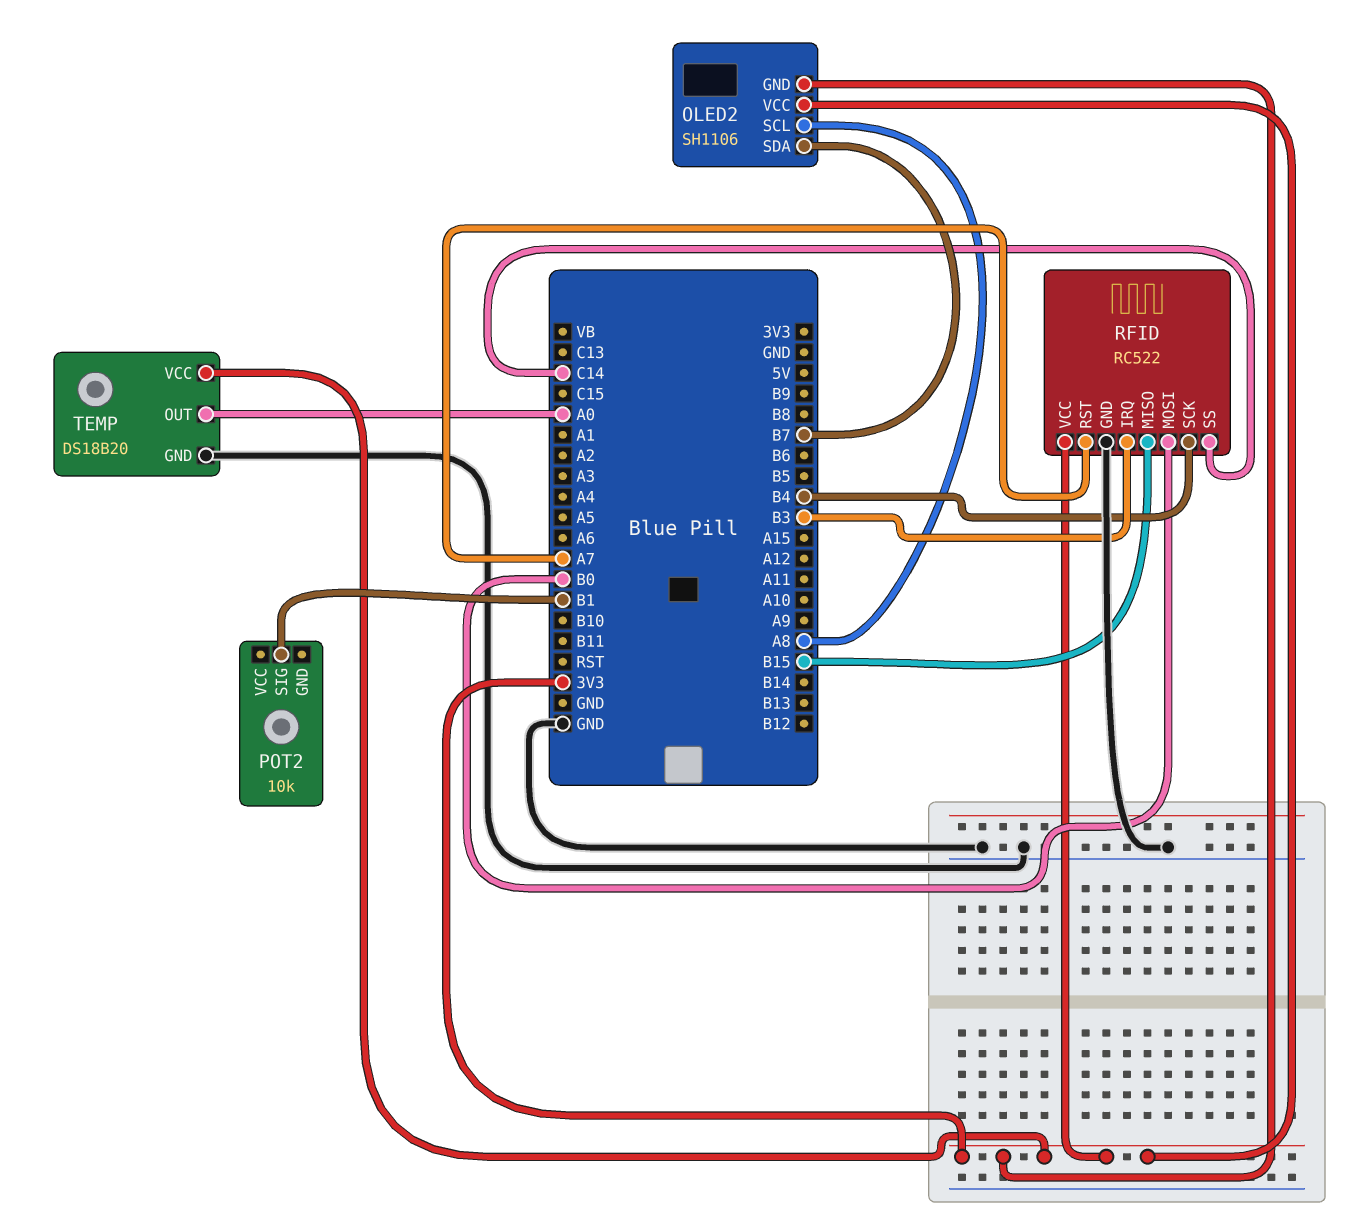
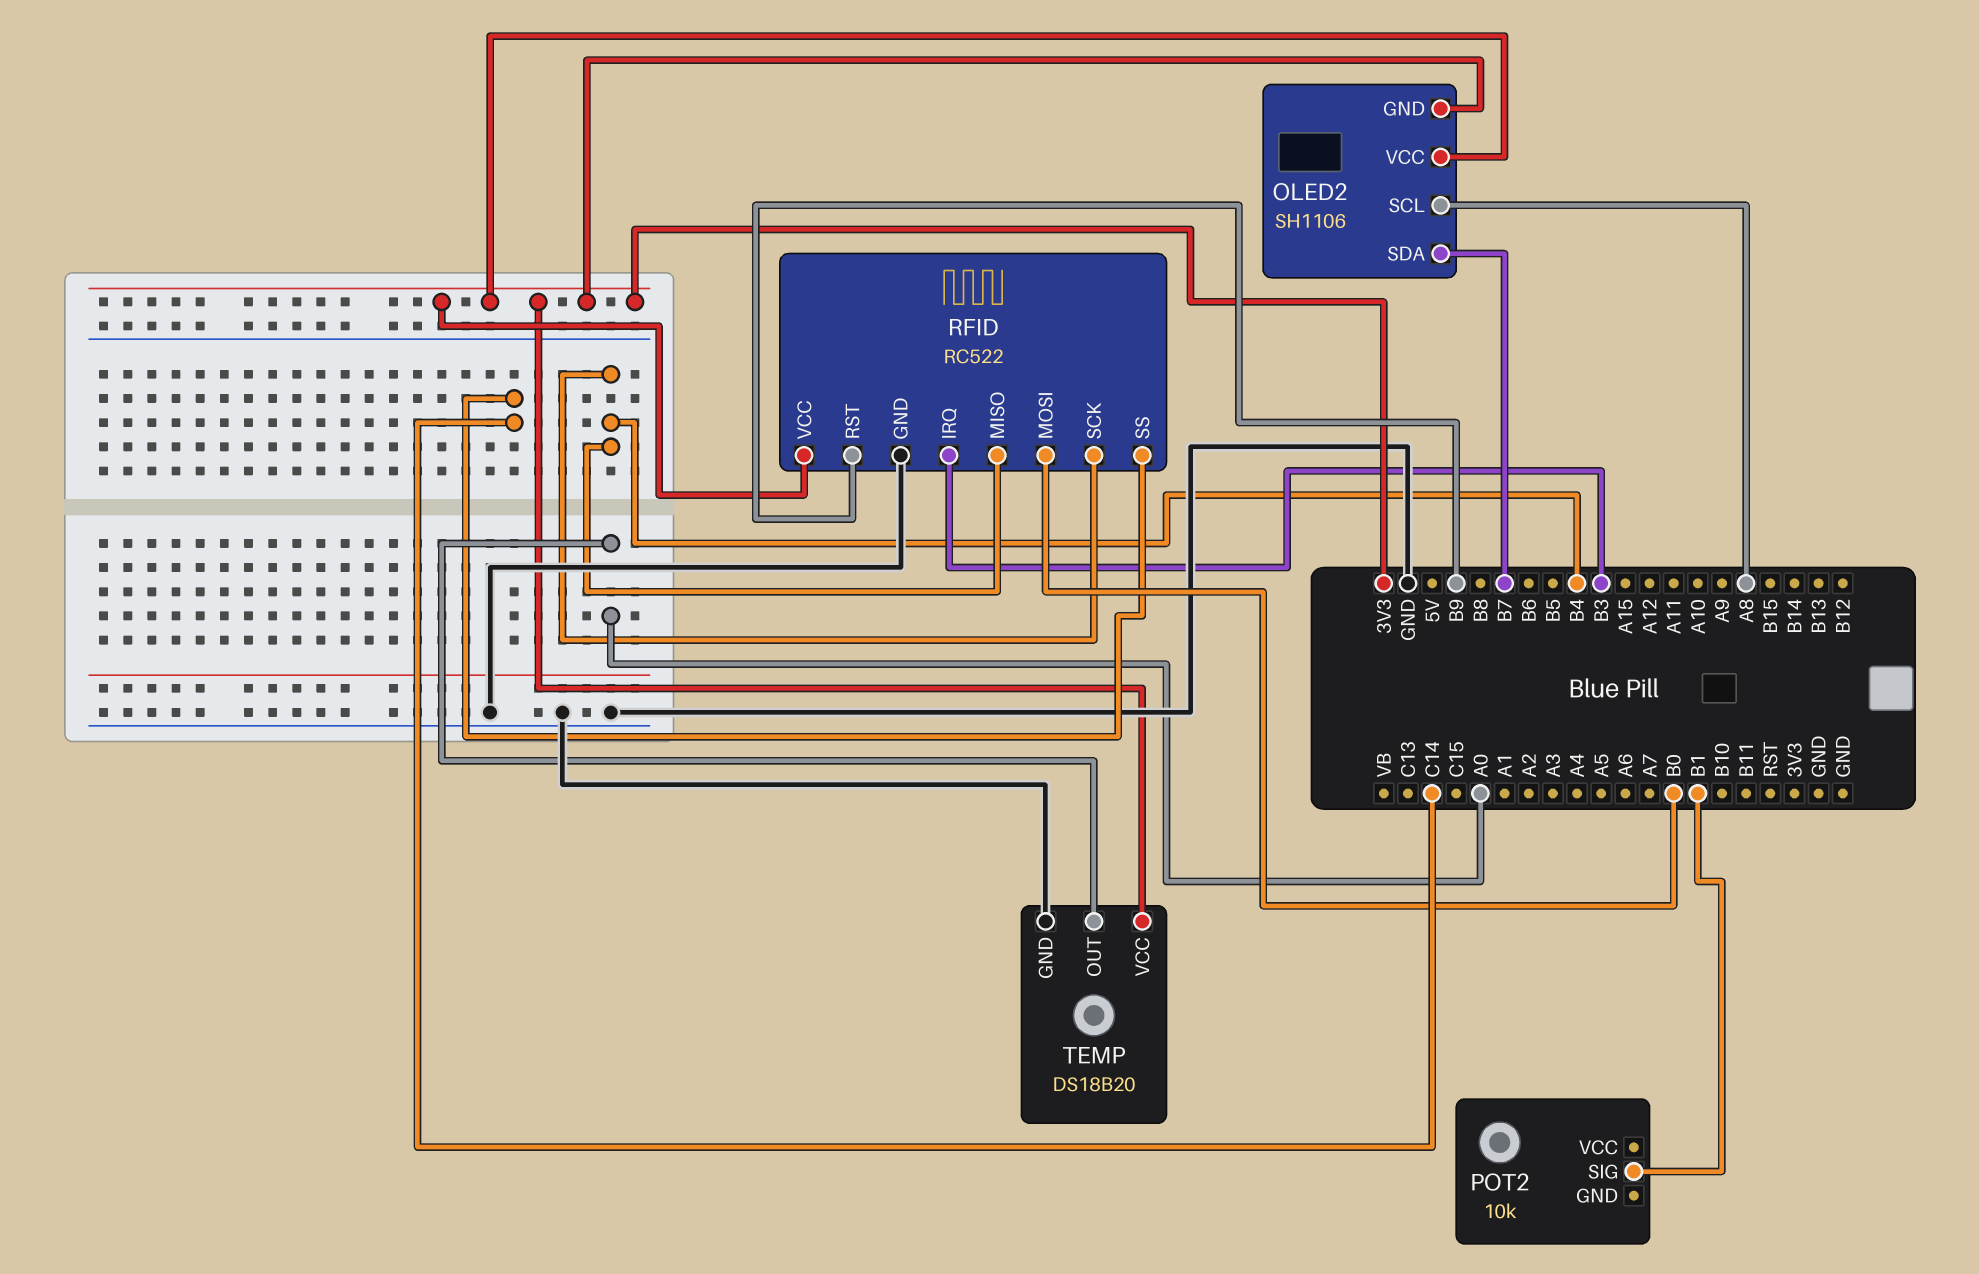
RFID pin MISO: B15 -> B4
RFID pin RST: A7 -> B9

